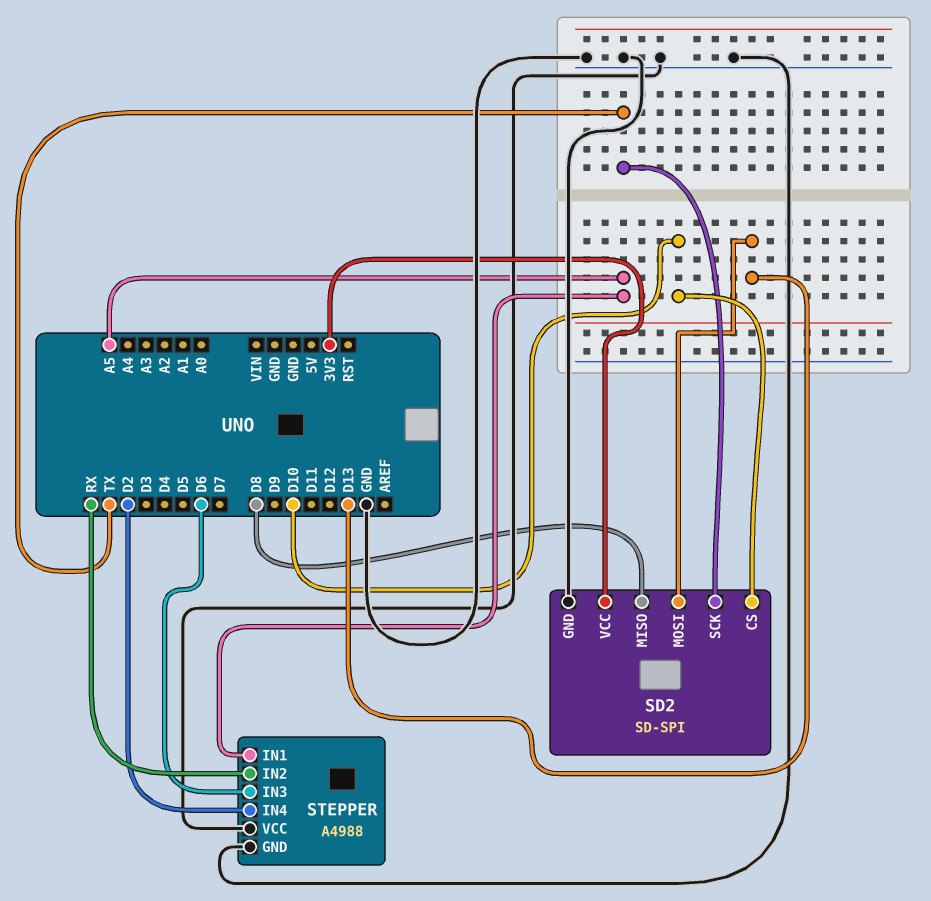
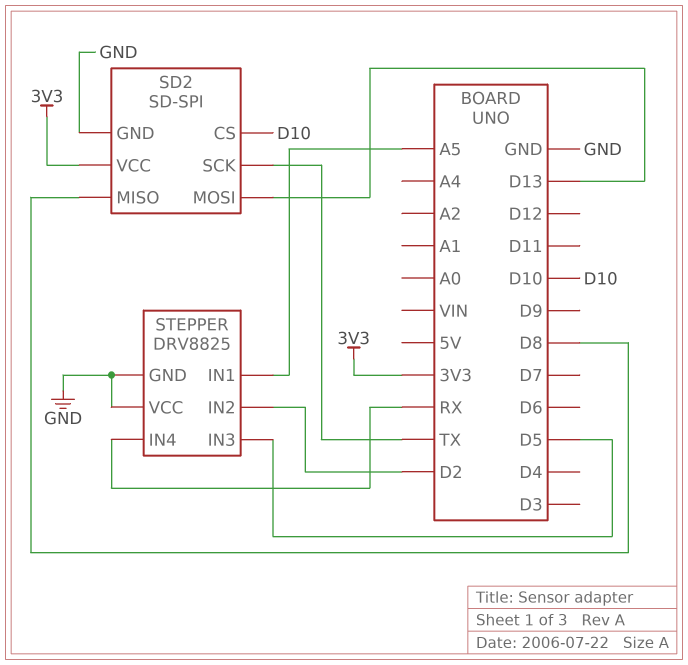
STEPPER: A4988 -> DRV8825
STEPPER pin IN2: RX -> D2
STEPPER pin IN3: D6 -> D5
STEPPER pin IN4: D2 -> RX

